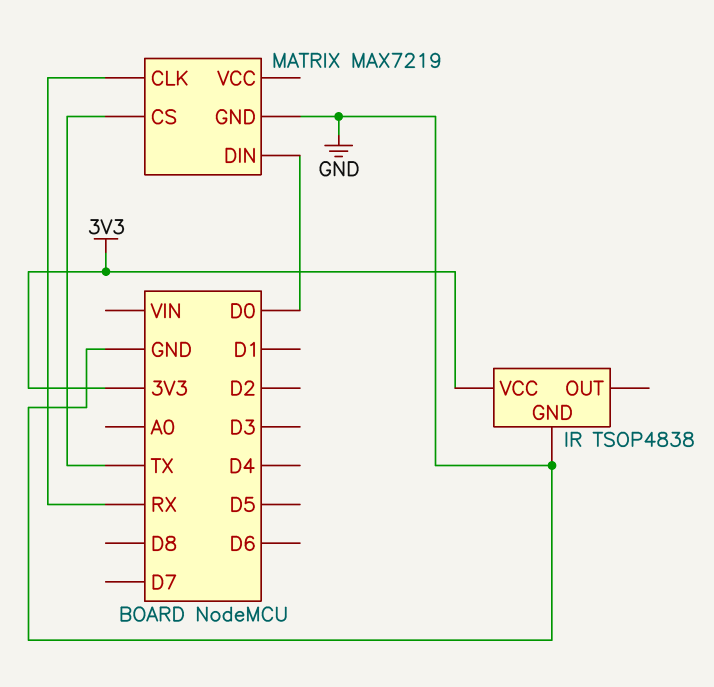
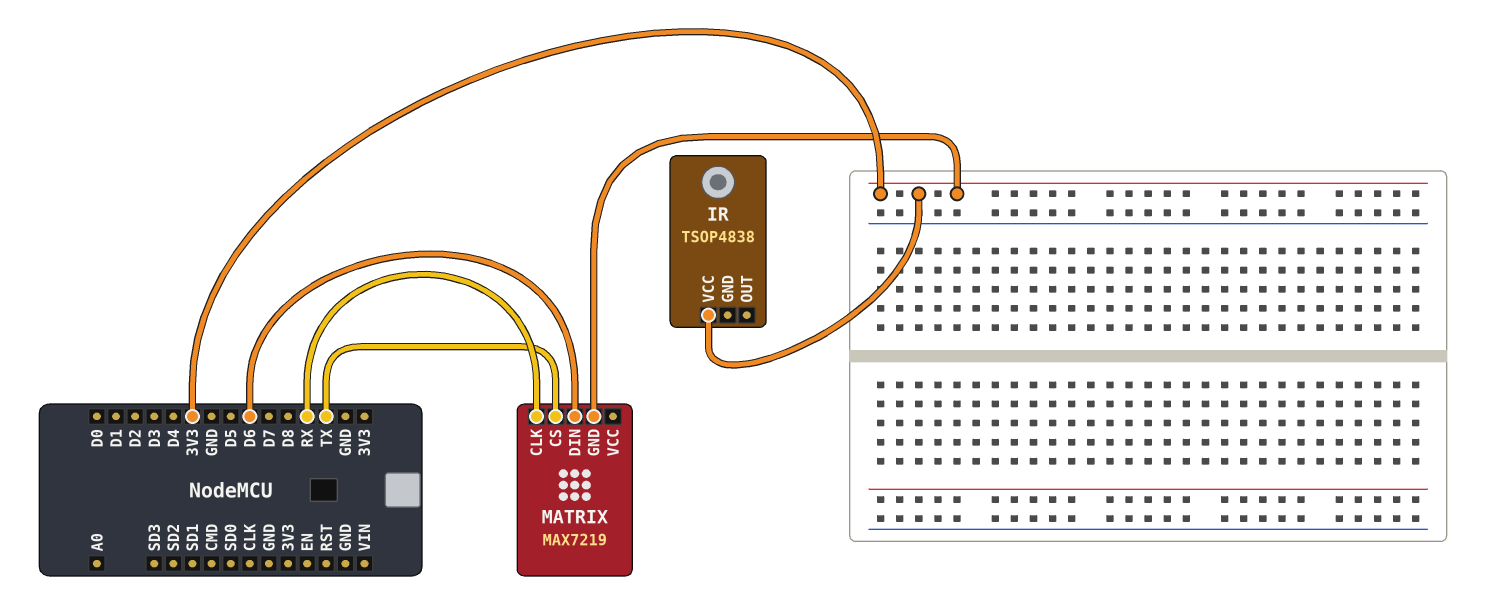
IR pin GND: GND -> none
MATRIX pin DIN: D0 -> D6
MATRIX pin GND: GND -> 3V3

